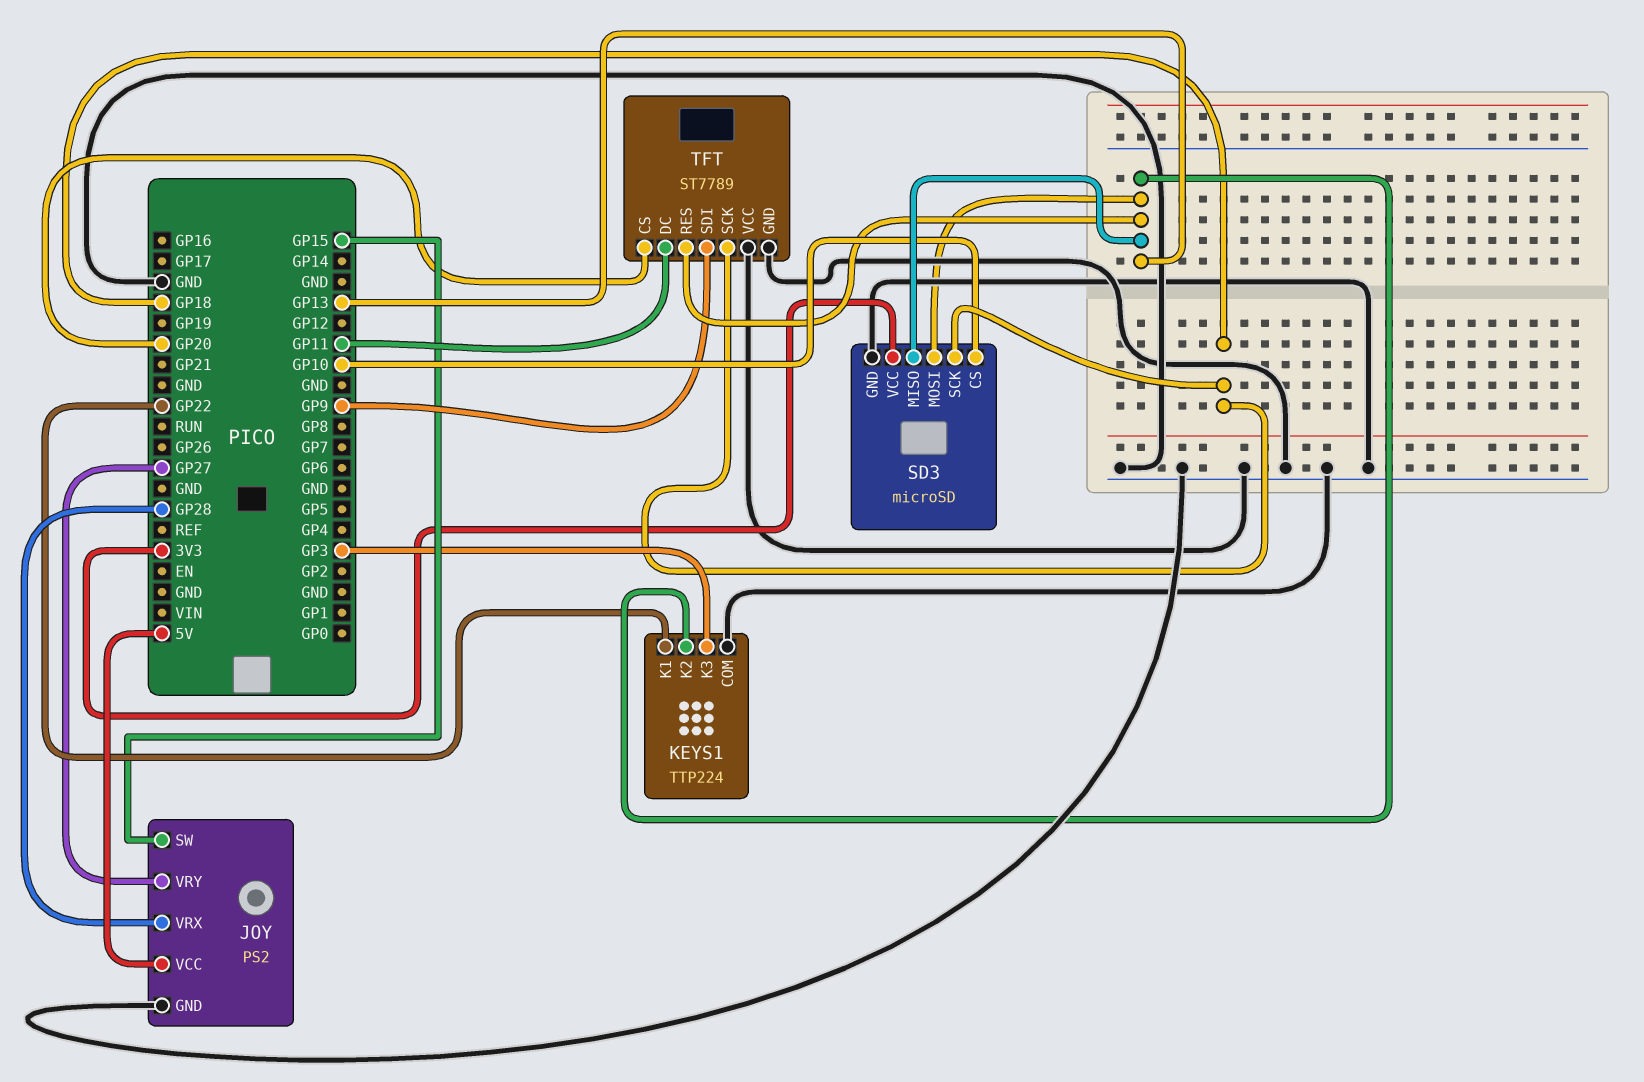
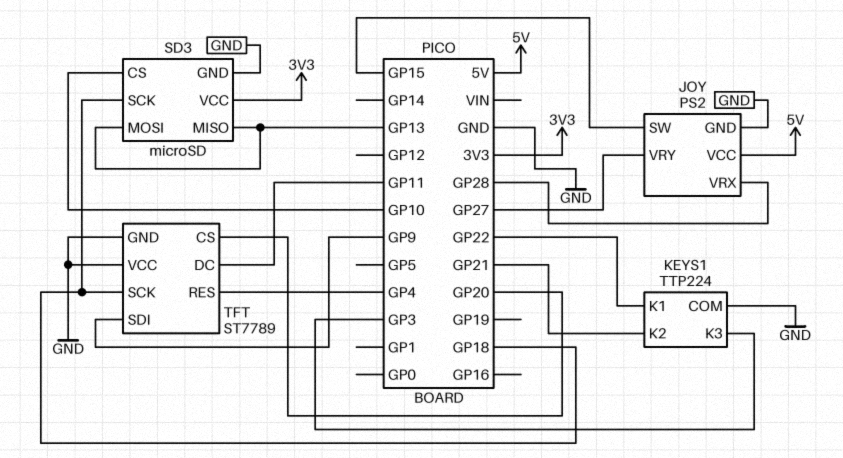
KEYS1 pin K2: GP13 -> GP21
TFT pin RES: GP13 -> GP4

